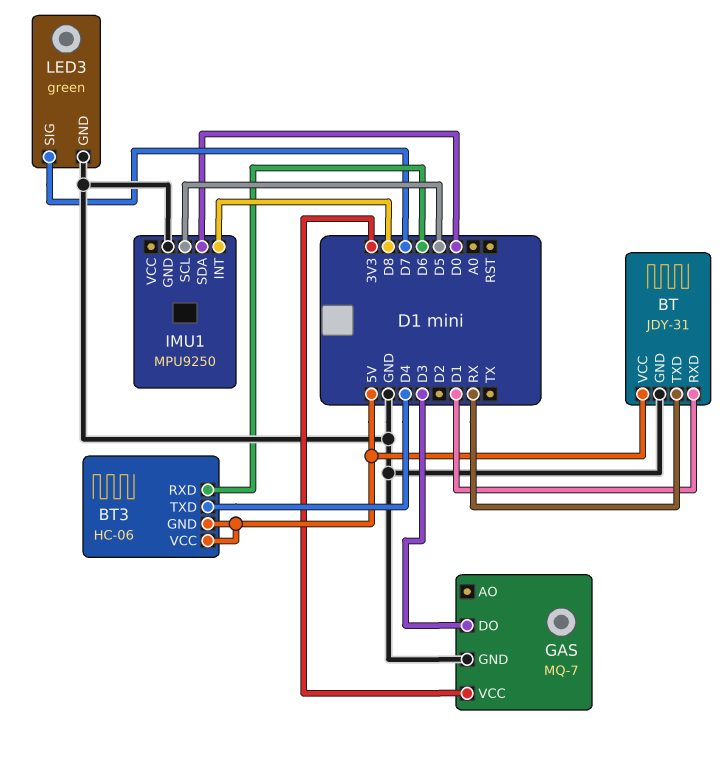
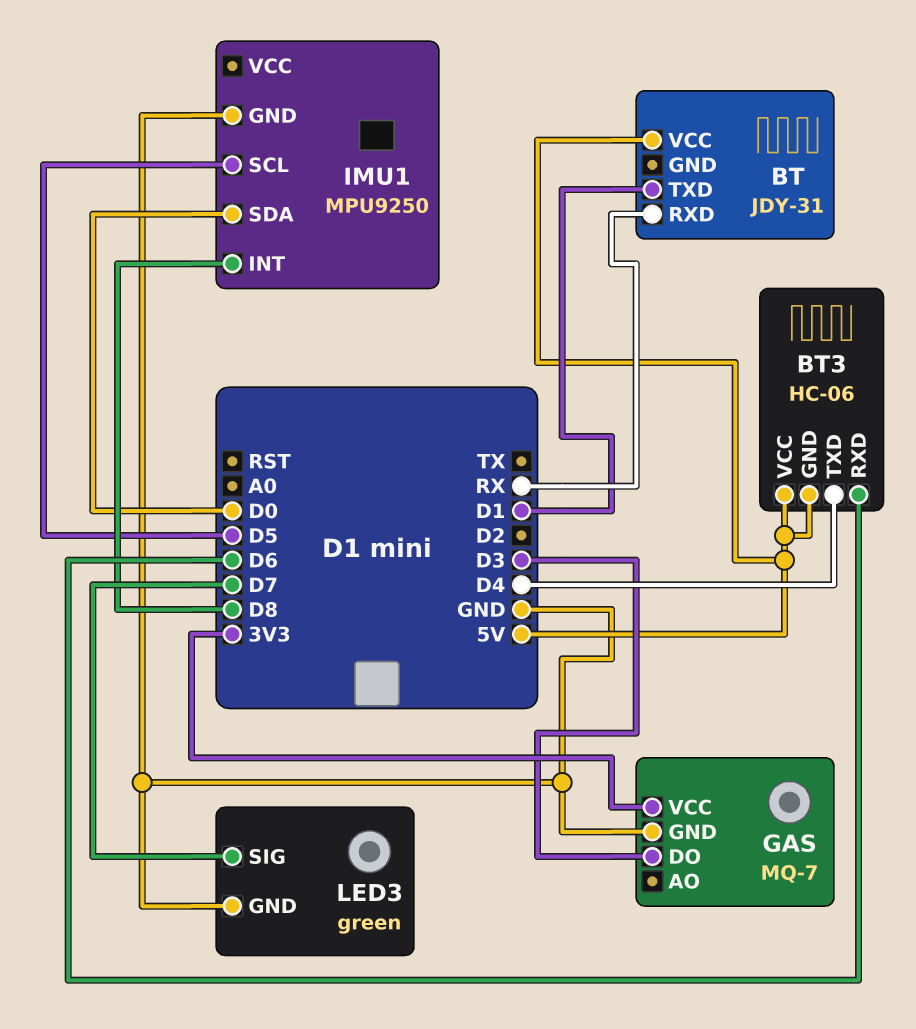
BT pin GND: GND -> none
BT pin RXD: D1 -> RX
BT pin TXD: RX -> D1

